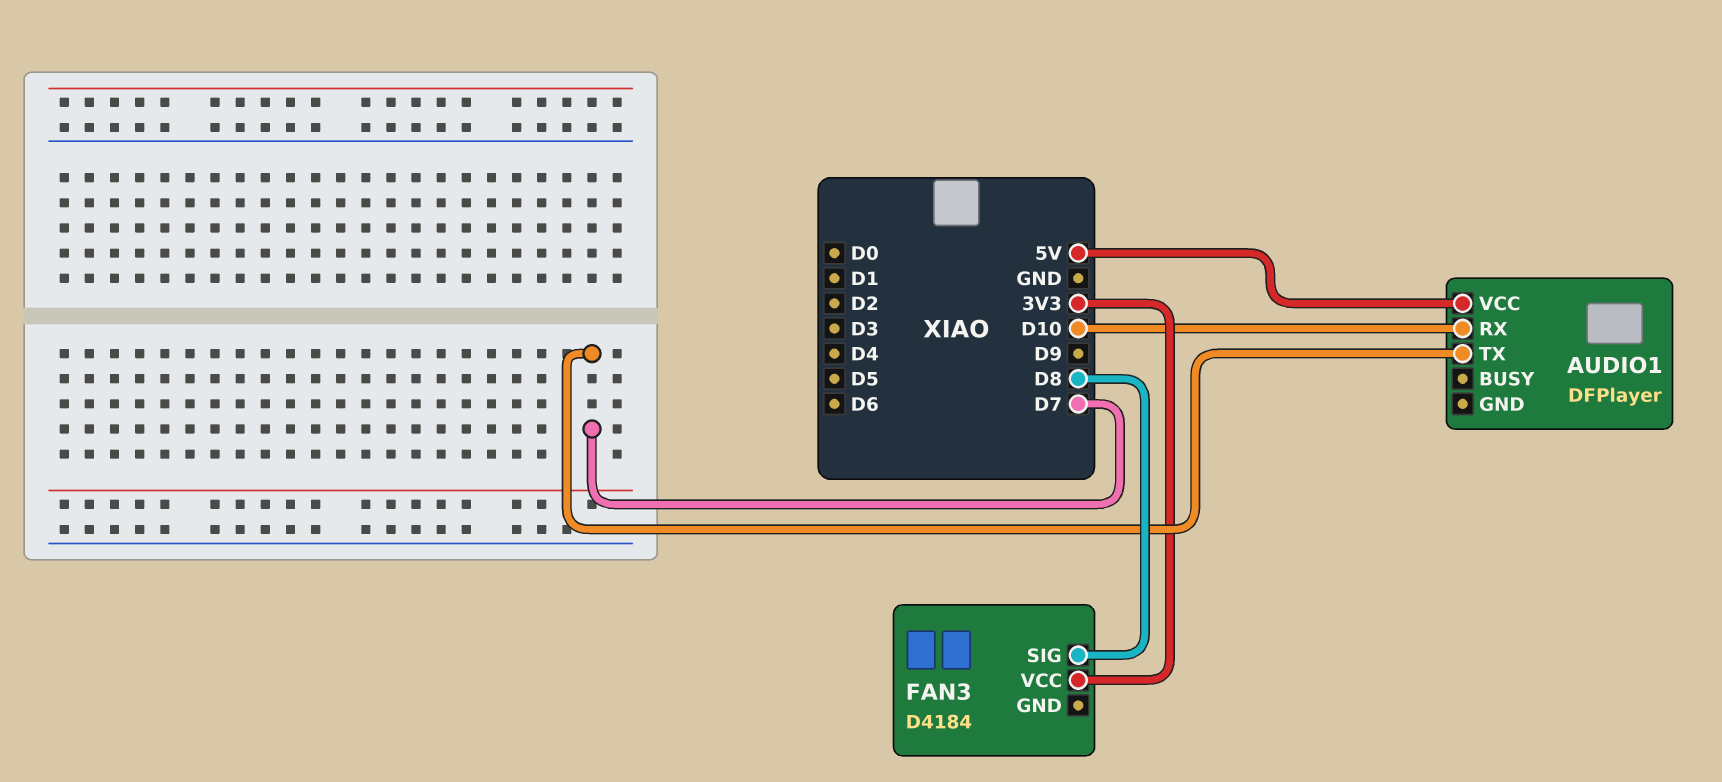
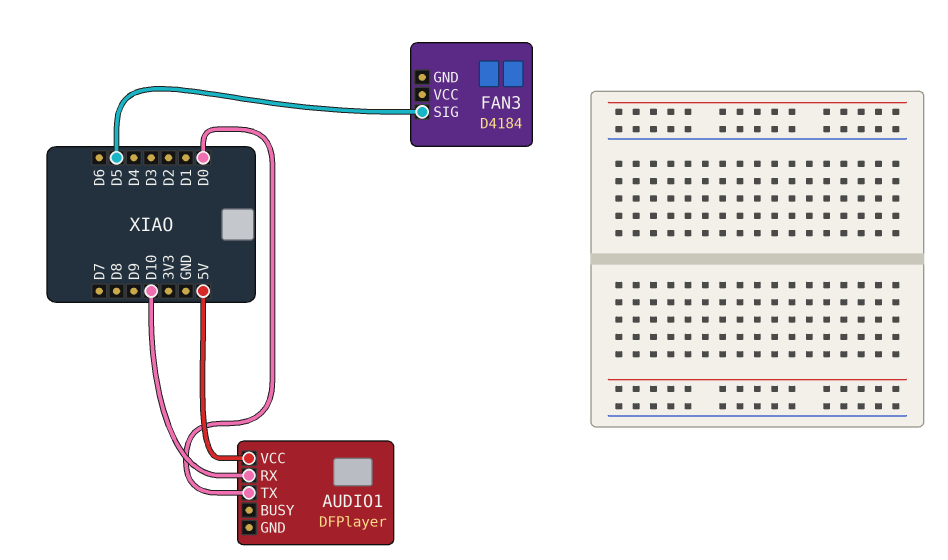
AUDIO1 pin TX: D7 -> D0
FAN3 pin SIG: D8 -> D5
FAN3 pin VCC: 3V3 -> none

